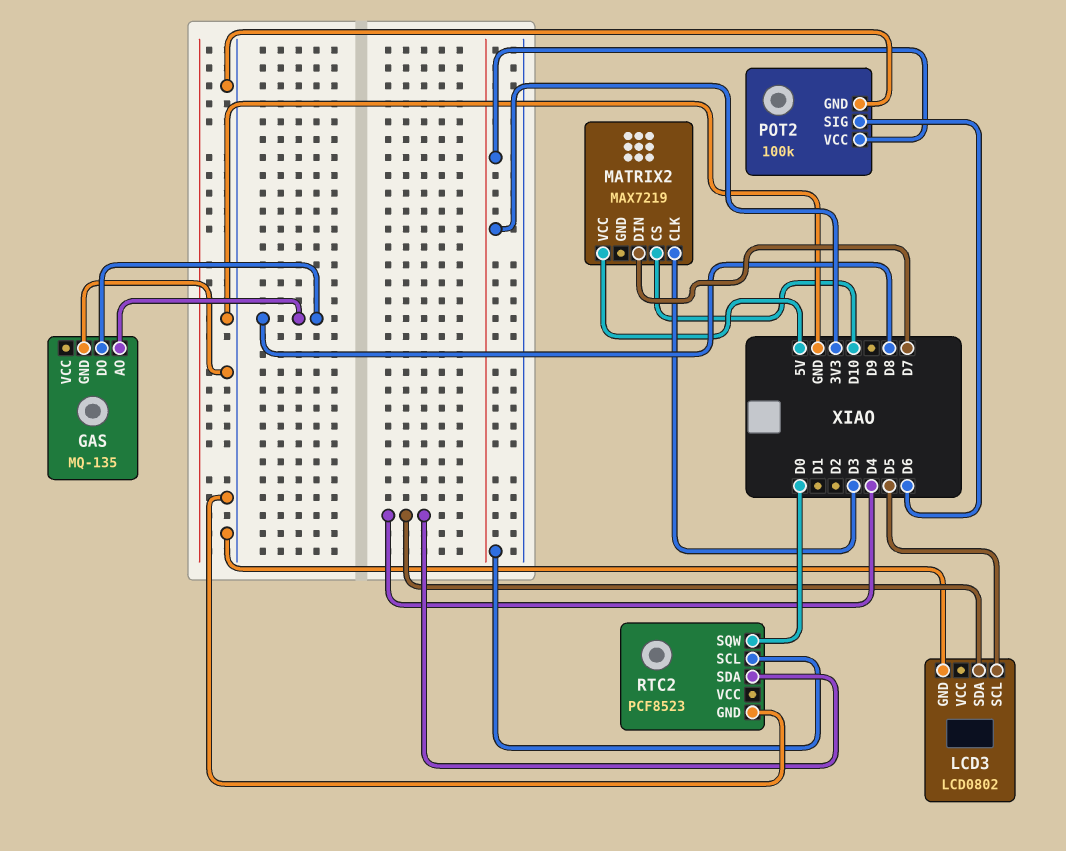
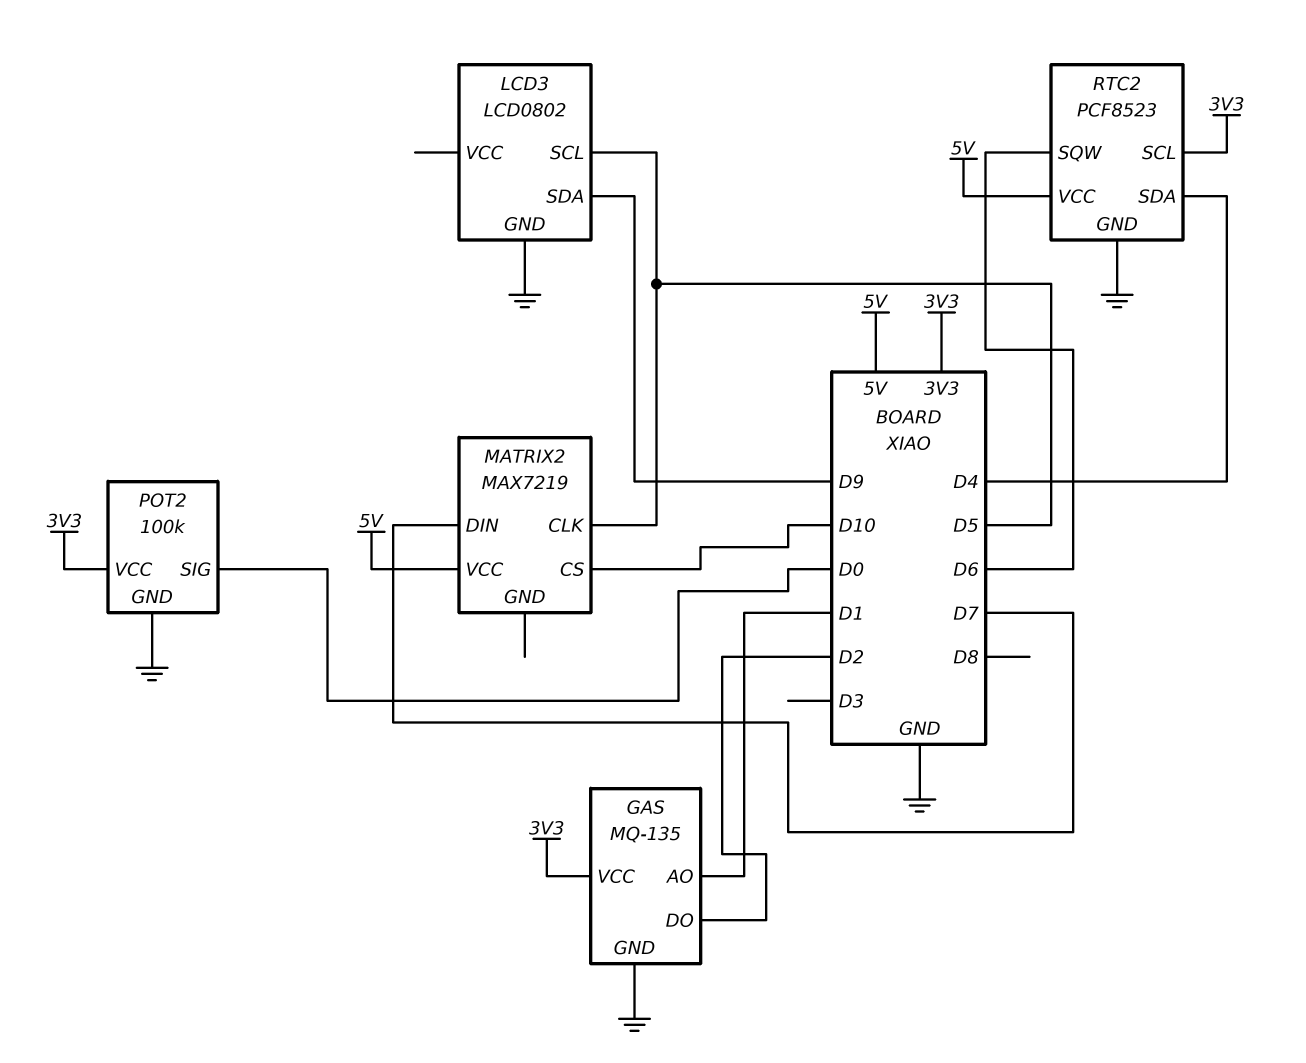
GAS pin AO: D8 -> D1
GAS pin DO: D8 -> D2
GAS pin VCC: none -> 3V3
LCD3 pin SDA: D4 -> D9
MATRIX2 pin CLK: D3 -> D5
POT2 pin SIG: D6 -> D0
RTC2 pin SQW: D0 -> D6
RTC2 pin VCC: none -> 5V

